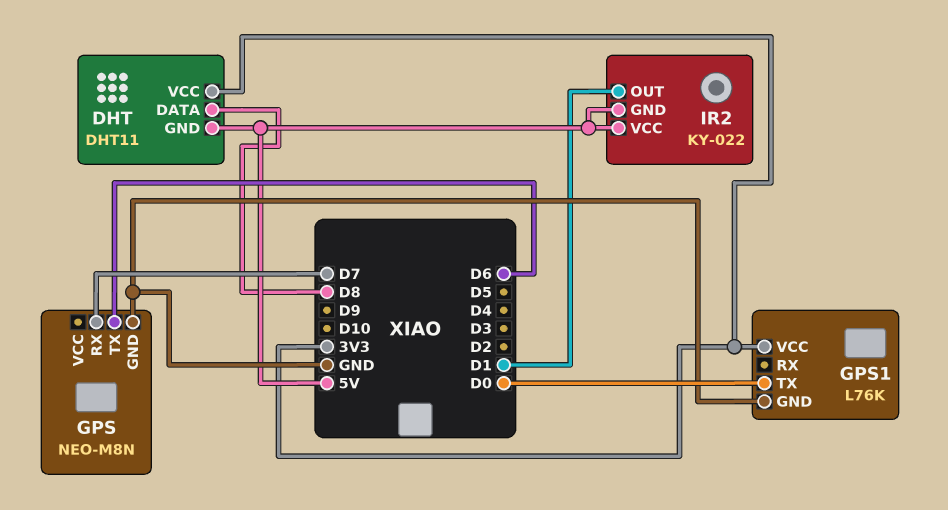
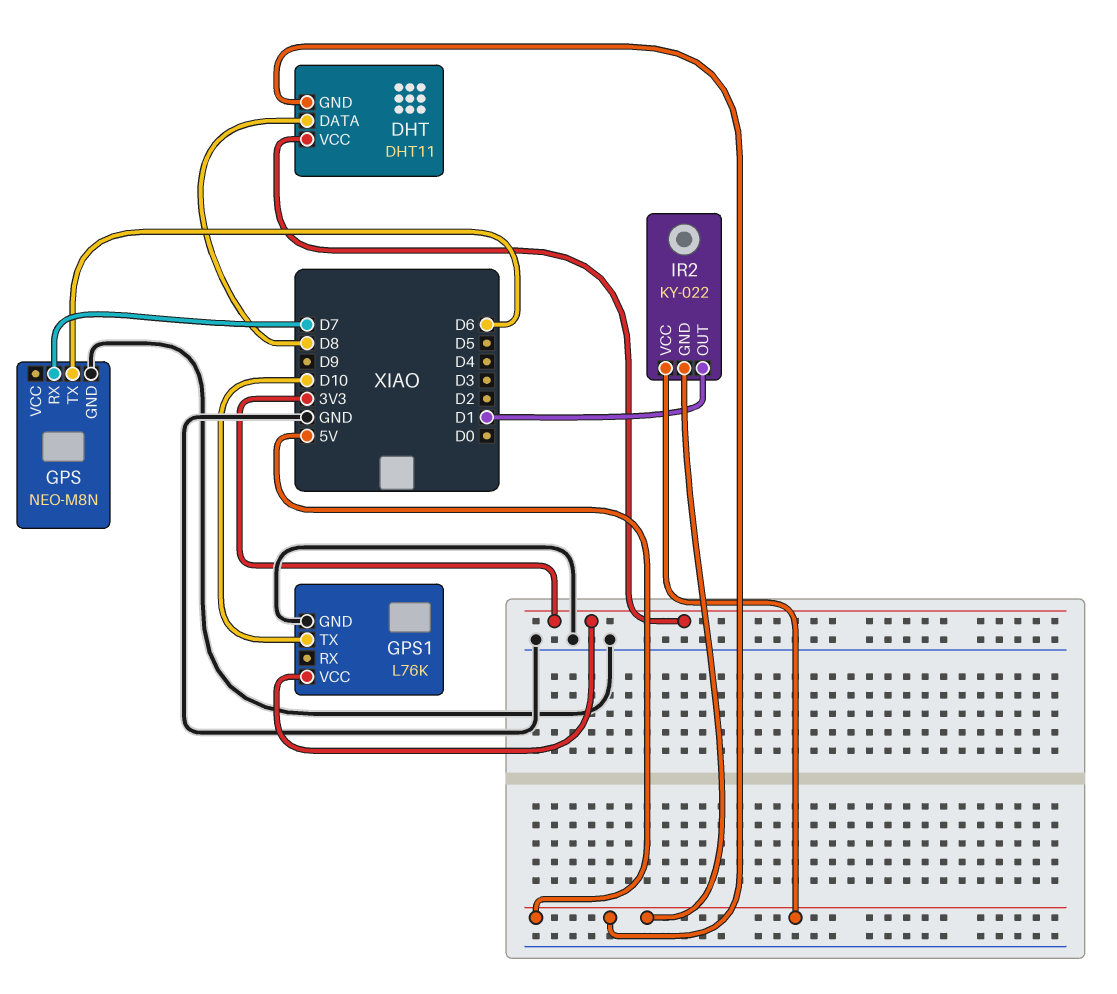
GPS1 pin TX: D0 -> D10

